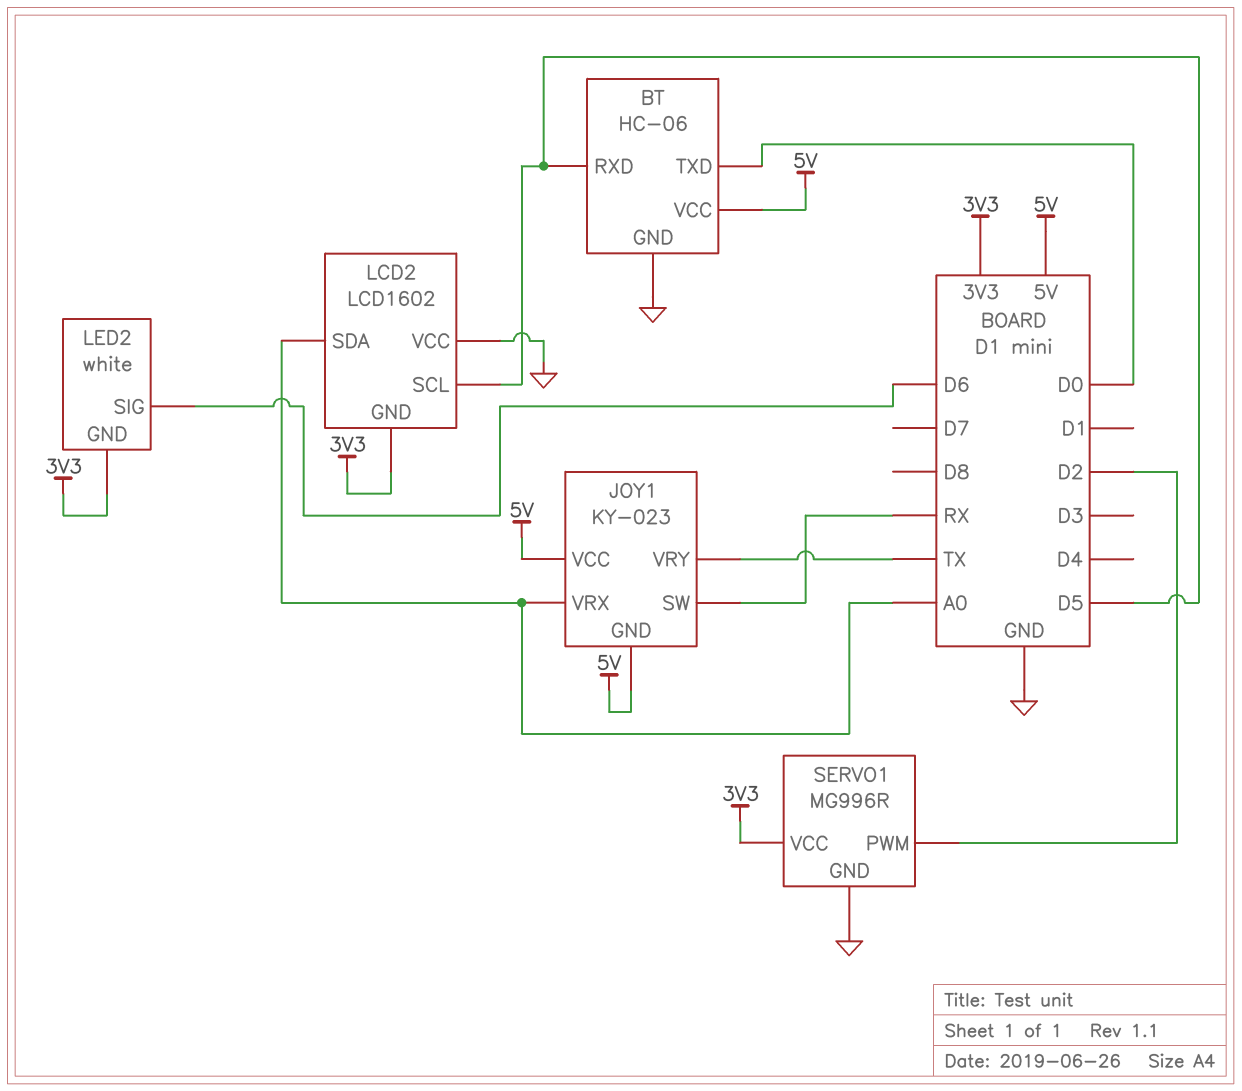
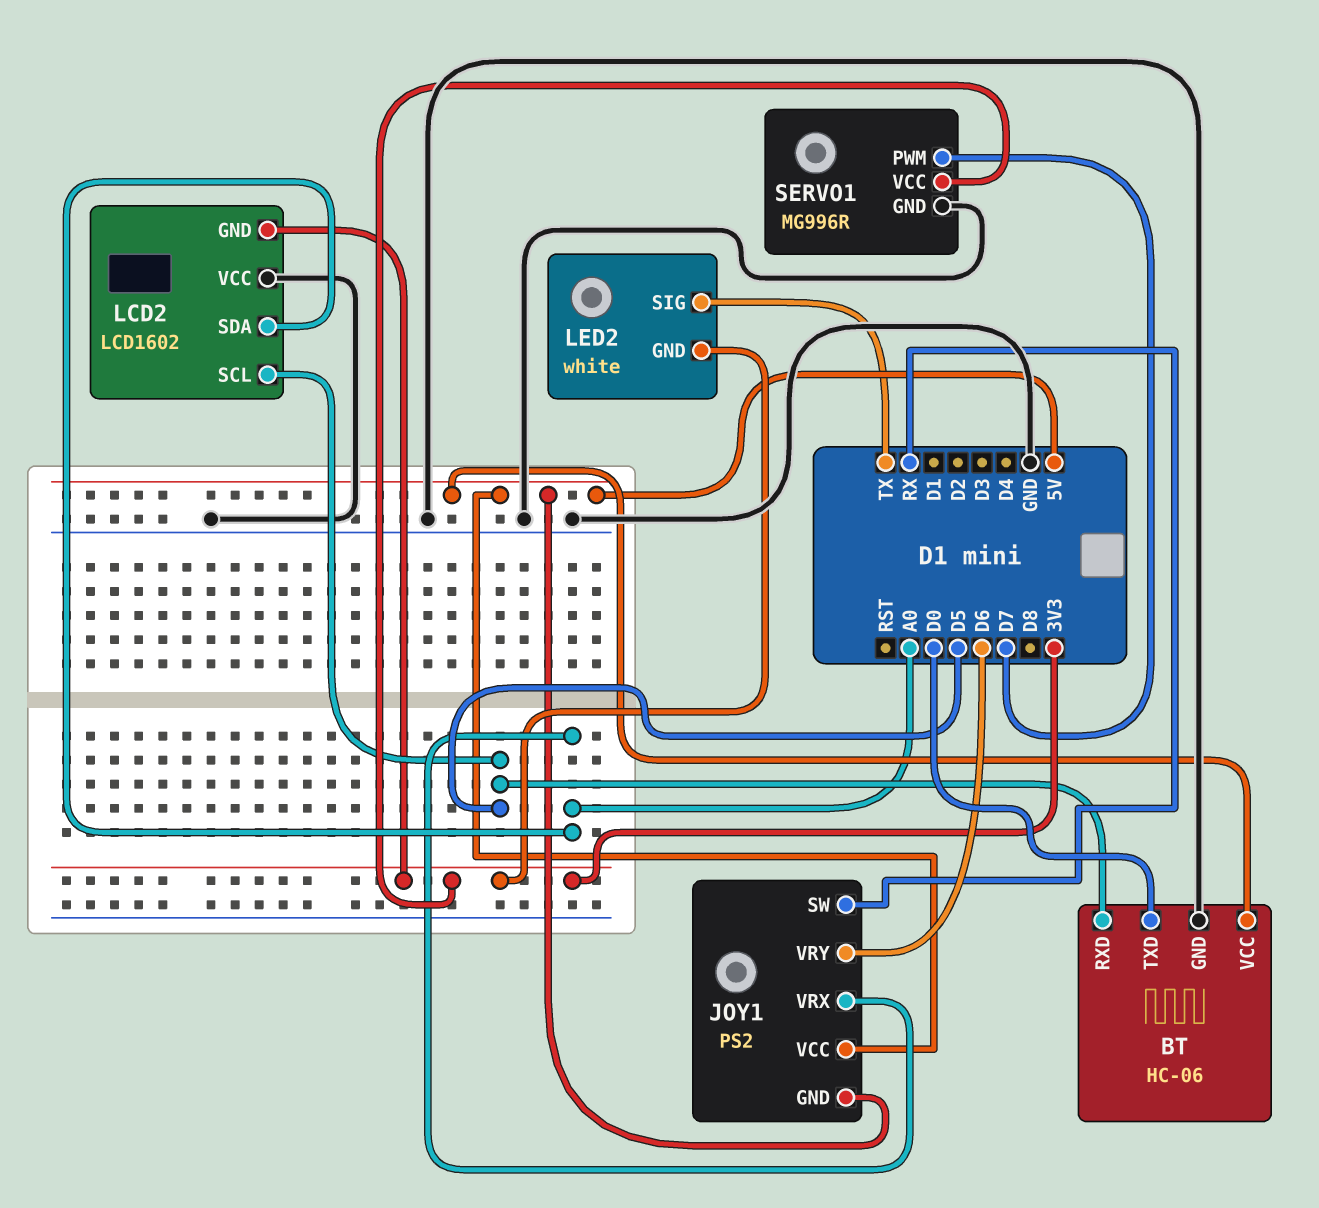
JOY1: KY-023 -> PS2
JOY1 pin VRY: TX -> D6
LED2 pin SIG: D6 -> TX
SERVO1 pin PWM: D2 -> D7

